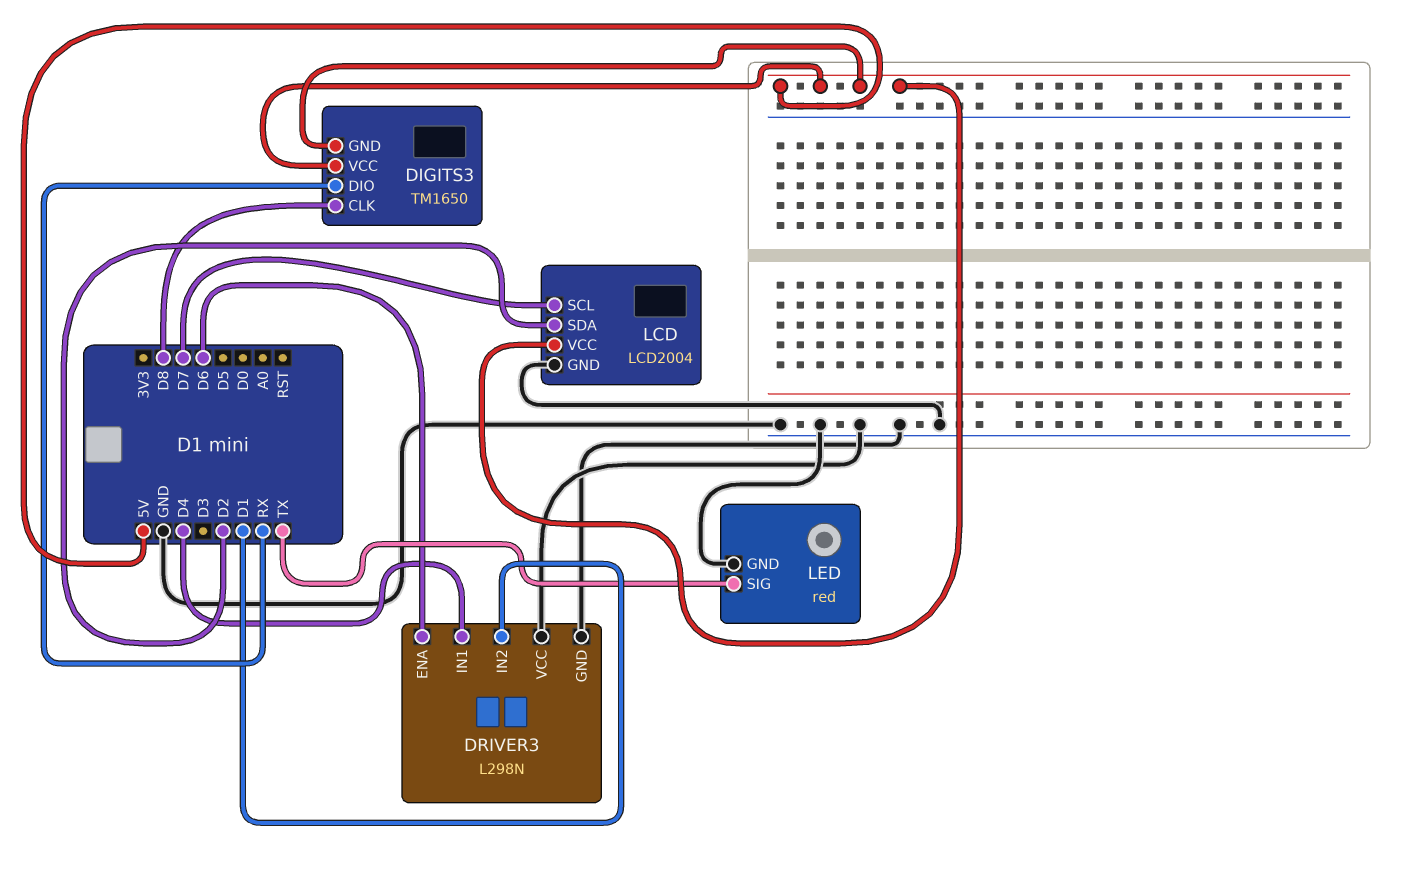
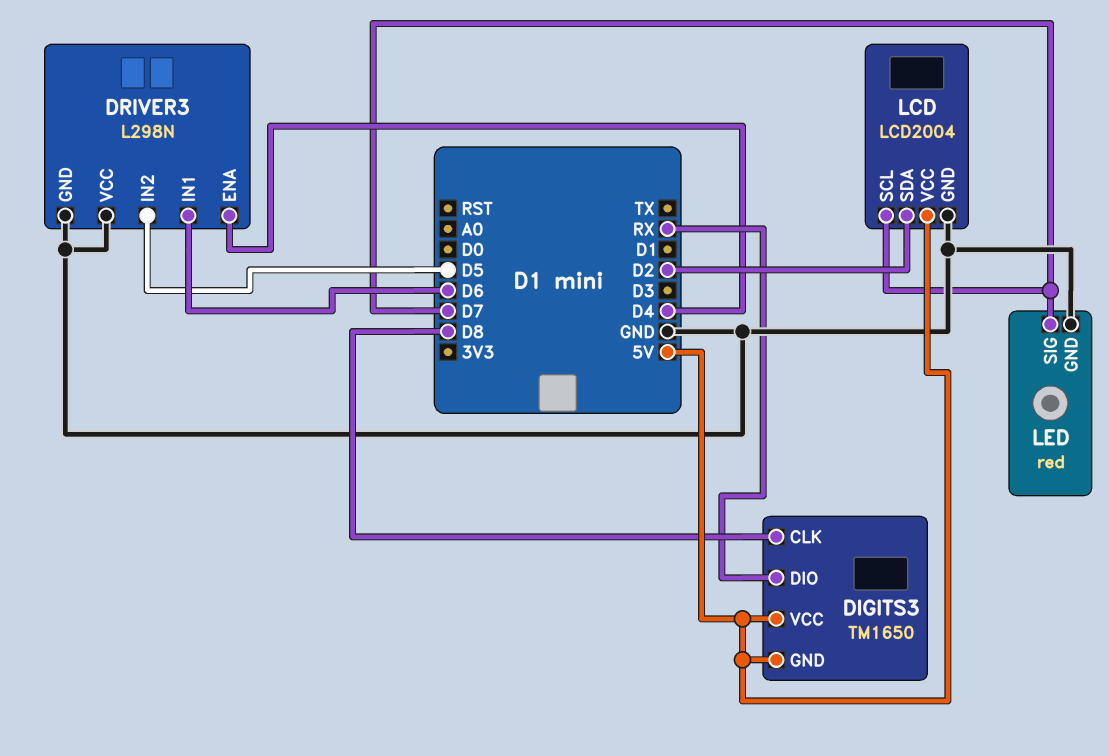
DRIVER3 pin ENA: D6 -> D4
DRIVER3 pin IN1: D4 -> D6
DRIVER3 pin IN2: D1 -> D5
LED pin SIG: TX -> D7

